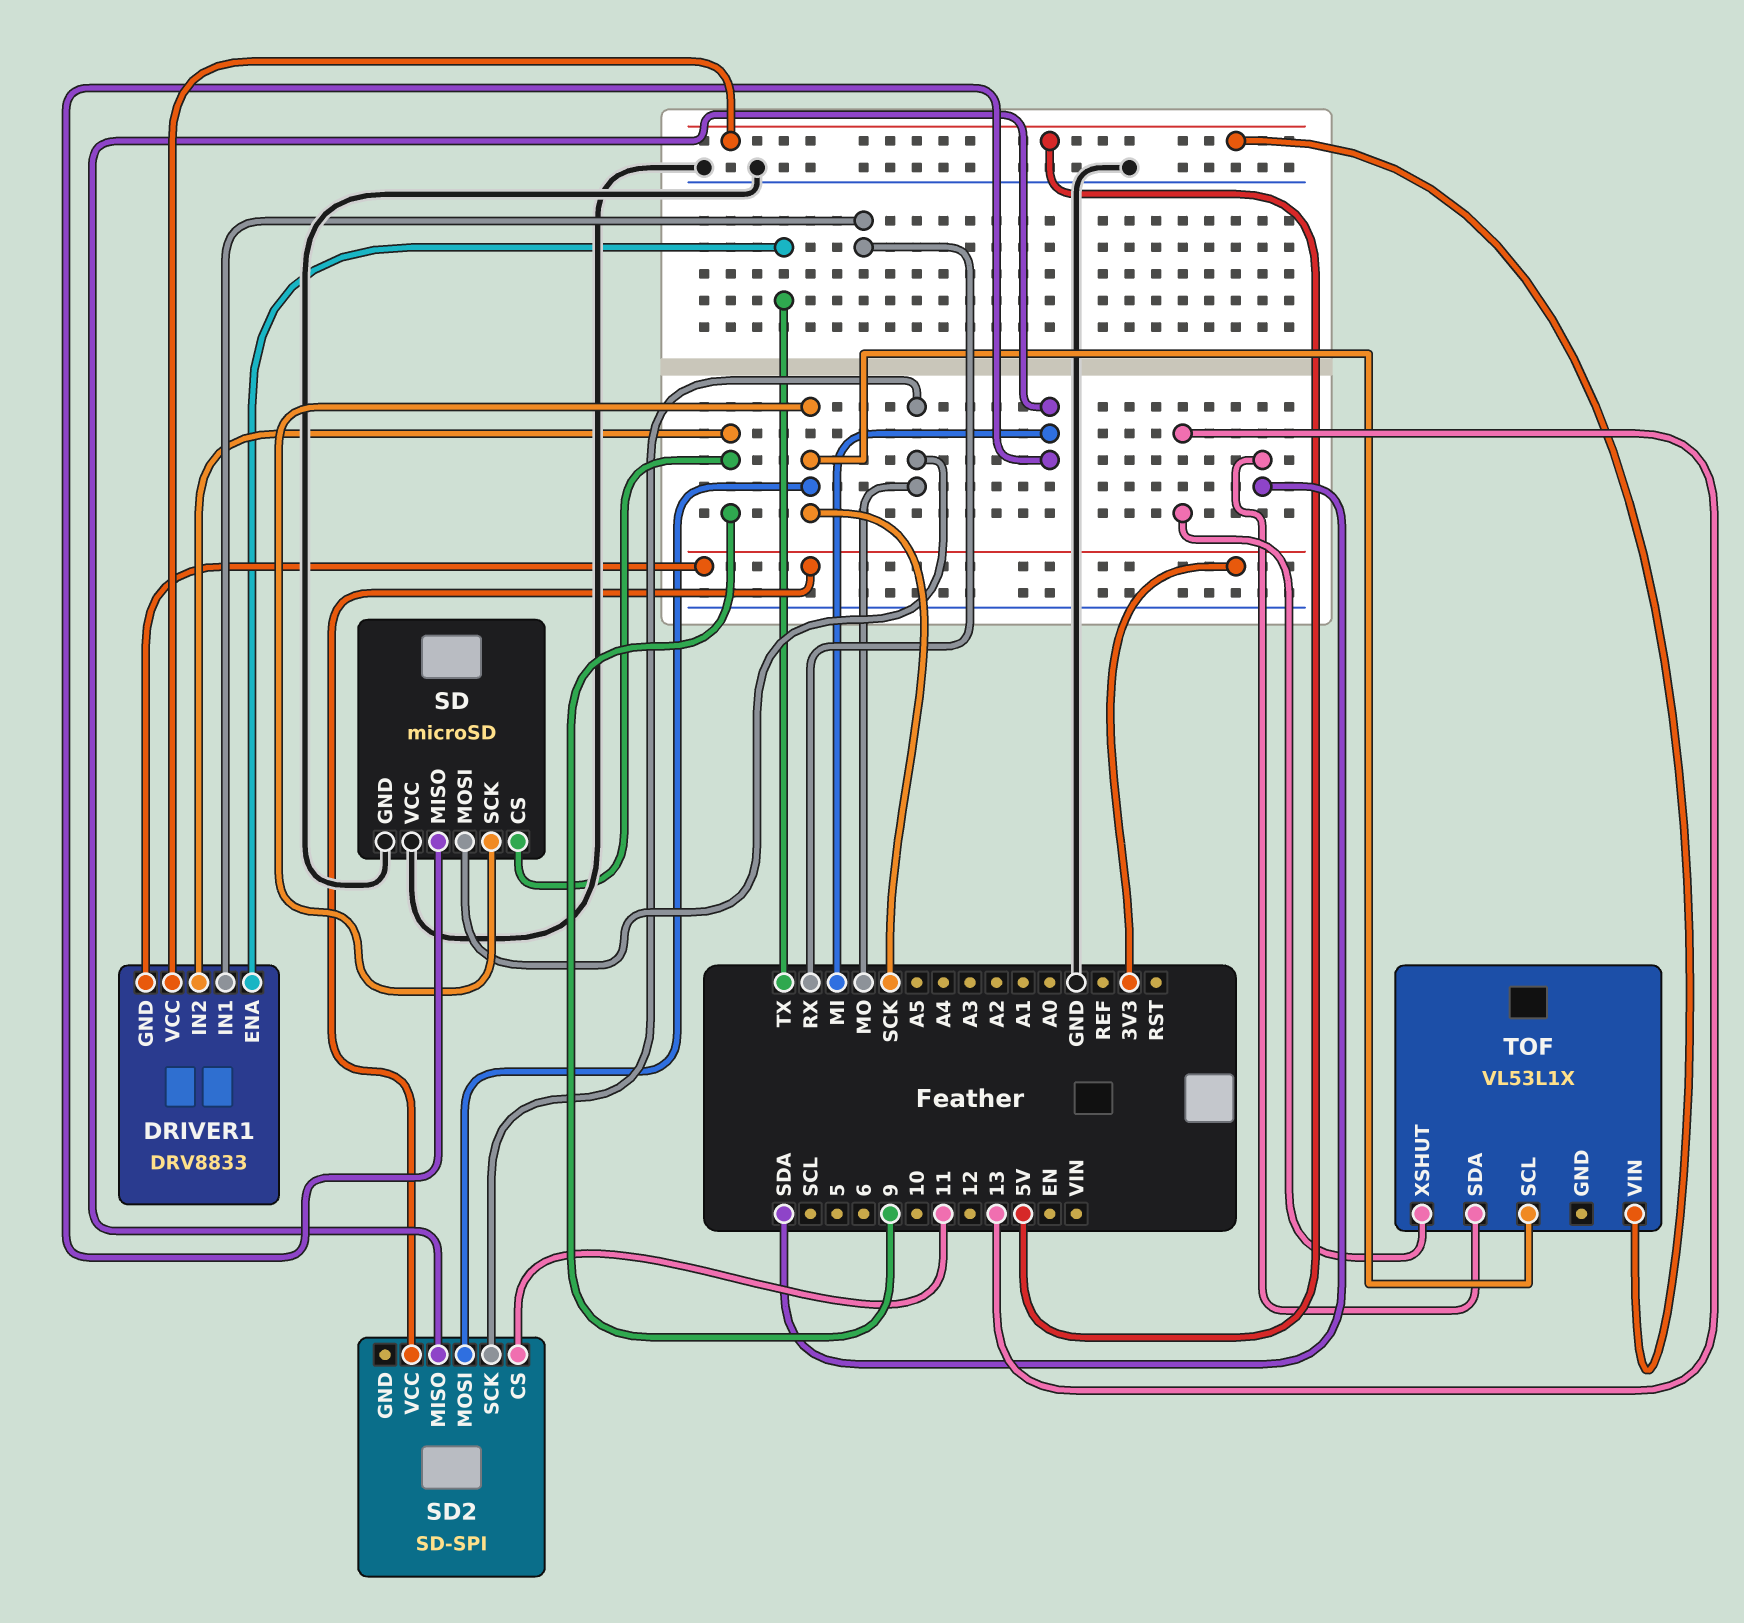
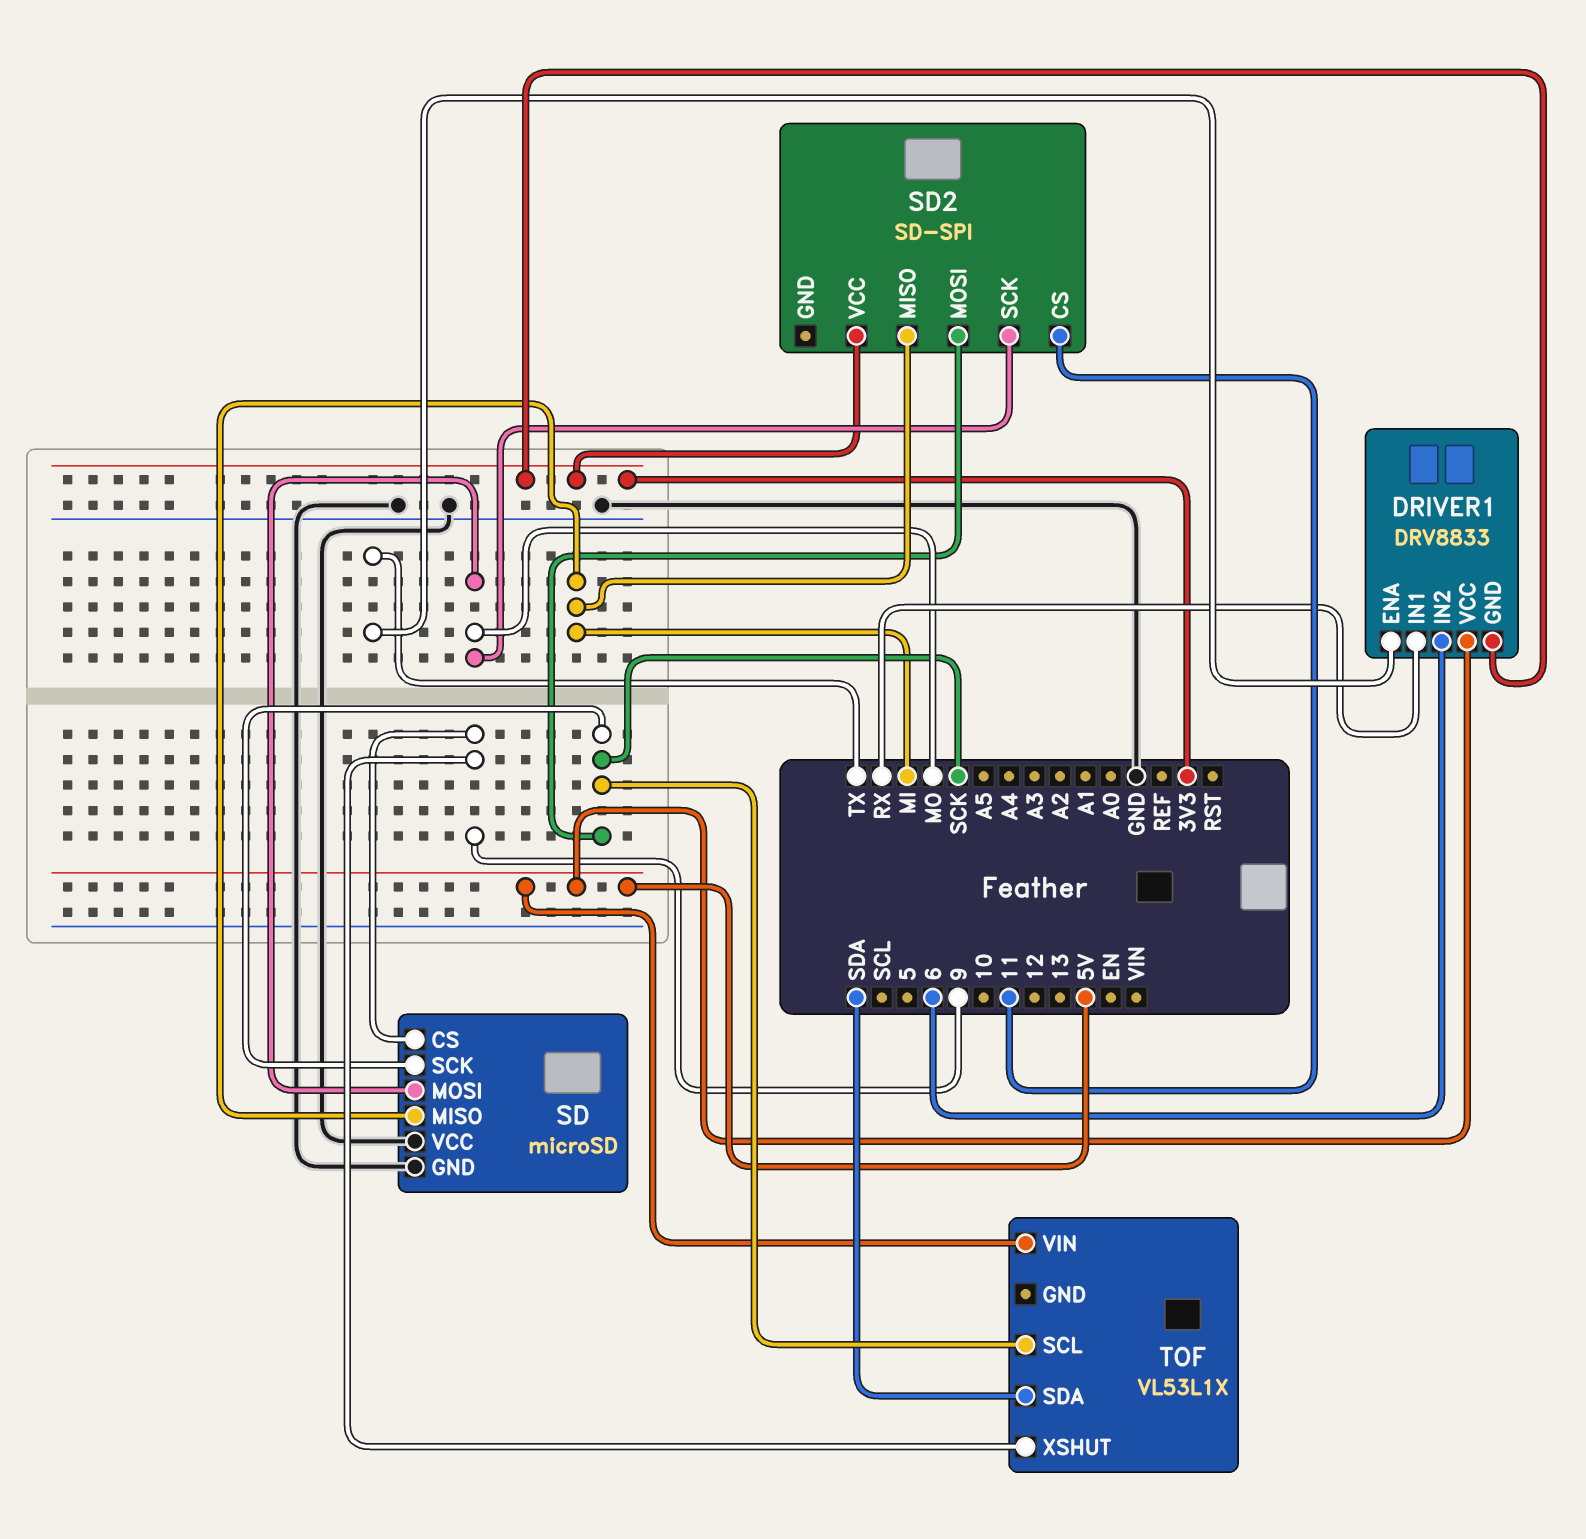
DRIVER1 pin IN2: 9 -> 6
TOF pin XSHUT: 13 -> 9

